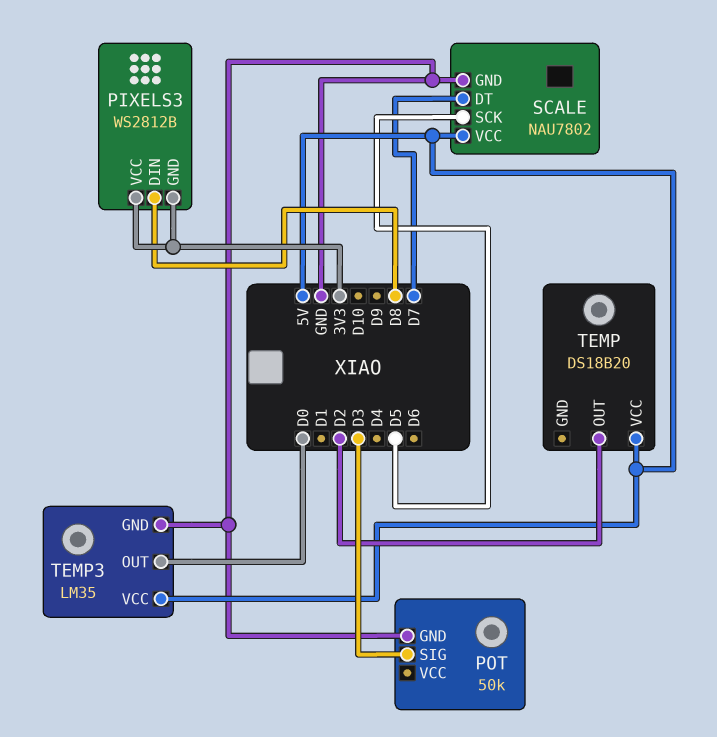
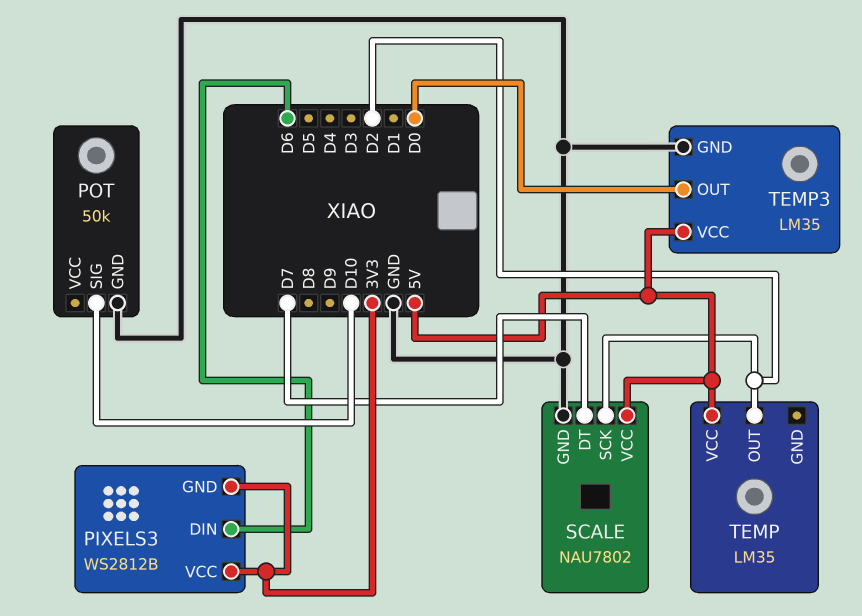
PIXELS3 pin DIN: D8 -> D6
POT pin SIG: D3 -> D10
SCALE pin SCK: D5 -> D2
TEMP: DS18B20 -> LM35

